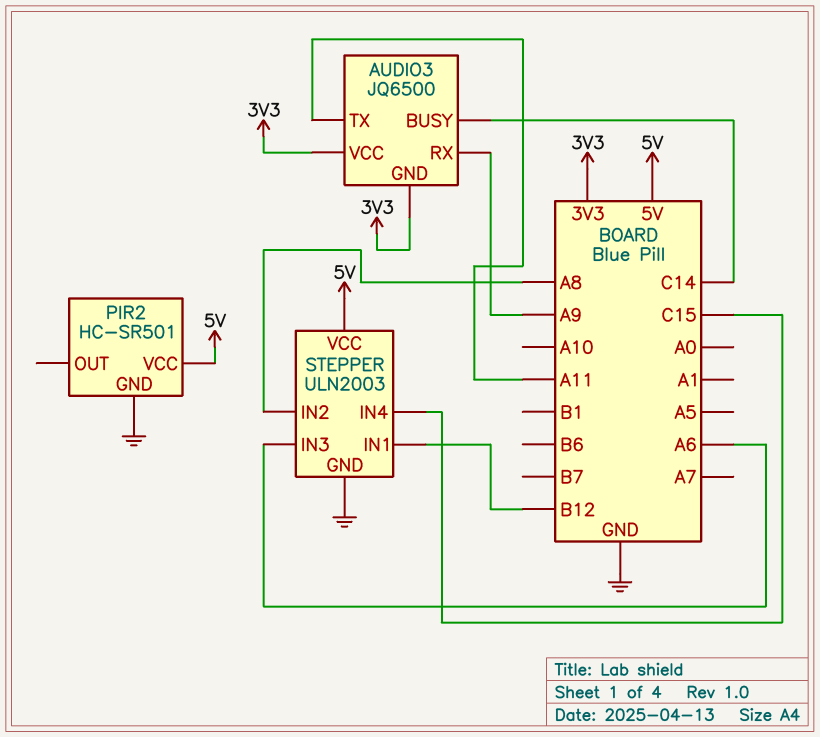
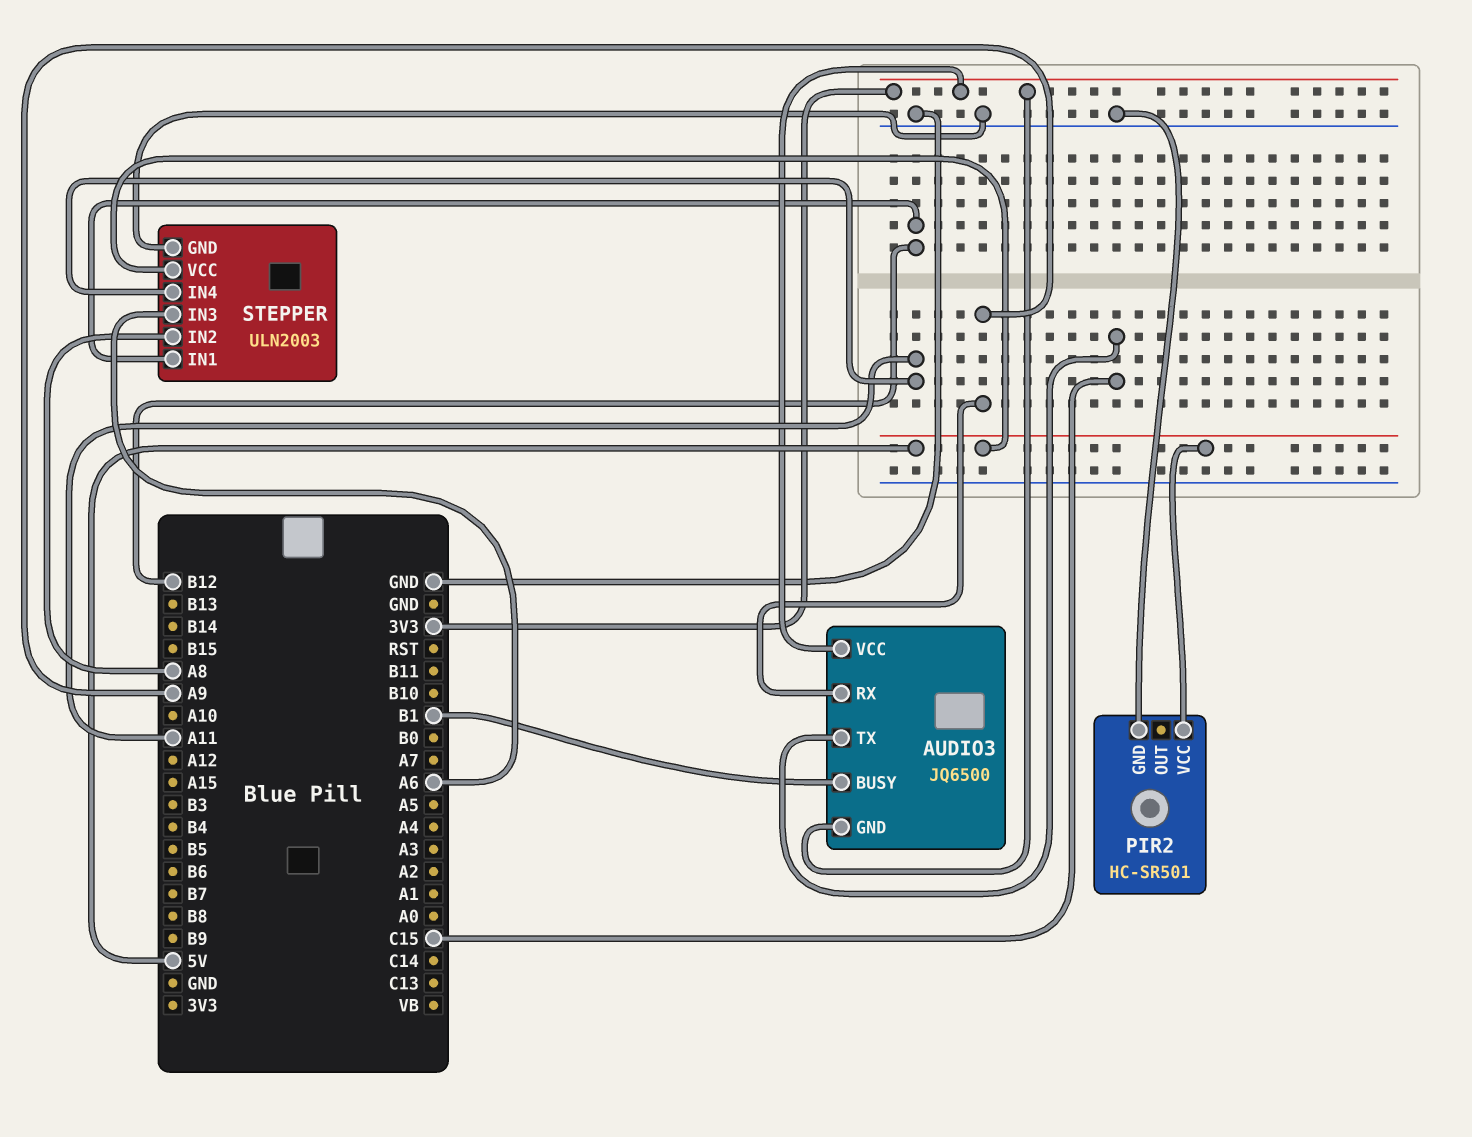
AUDIO3 pin BUSY: C14 -> B1
AUDIO3 pin TX: A11 -> C15
STEPPER pin IN4: C15 -> A11

